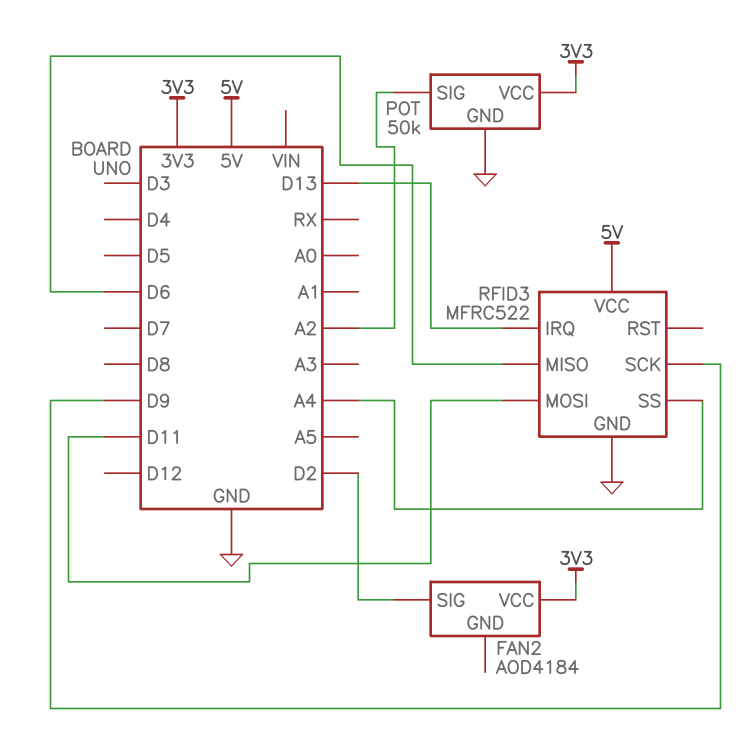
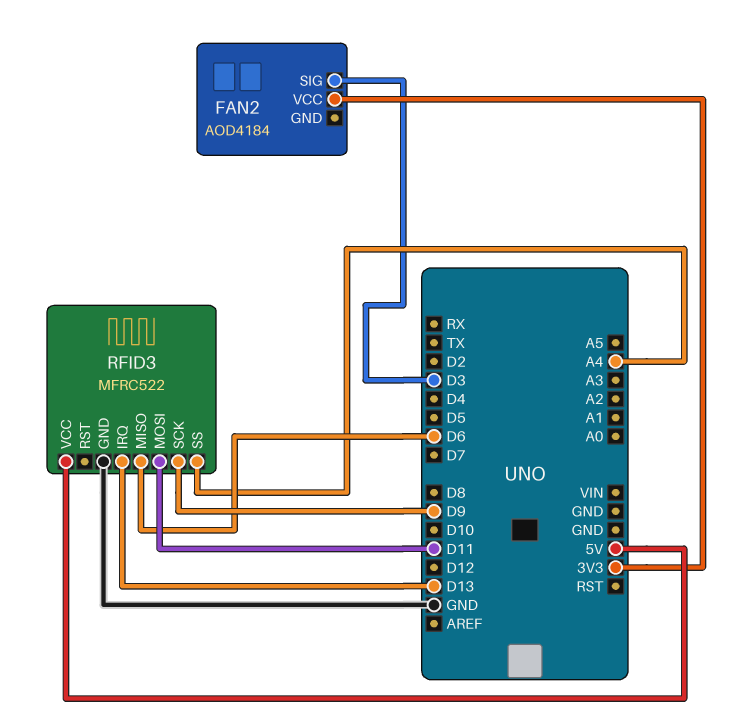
FAN2 pin SIG: D2 -> D3
POT: 50k -> none
POT pin GND: GND -> none
POT pin SIG: A2 -> none
POT pin VCC: 3V3 -> none

